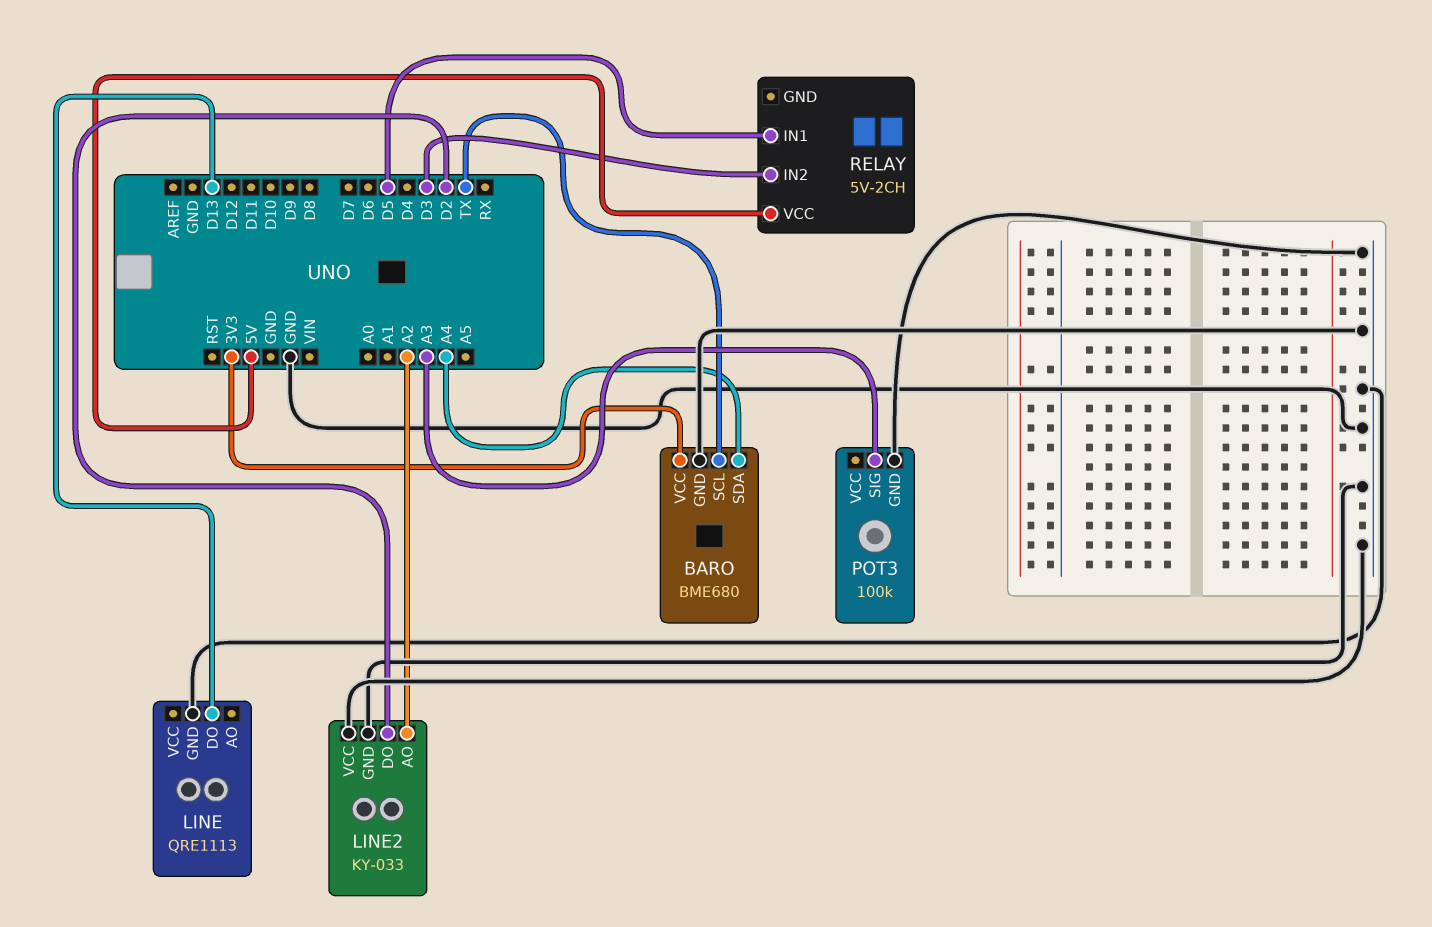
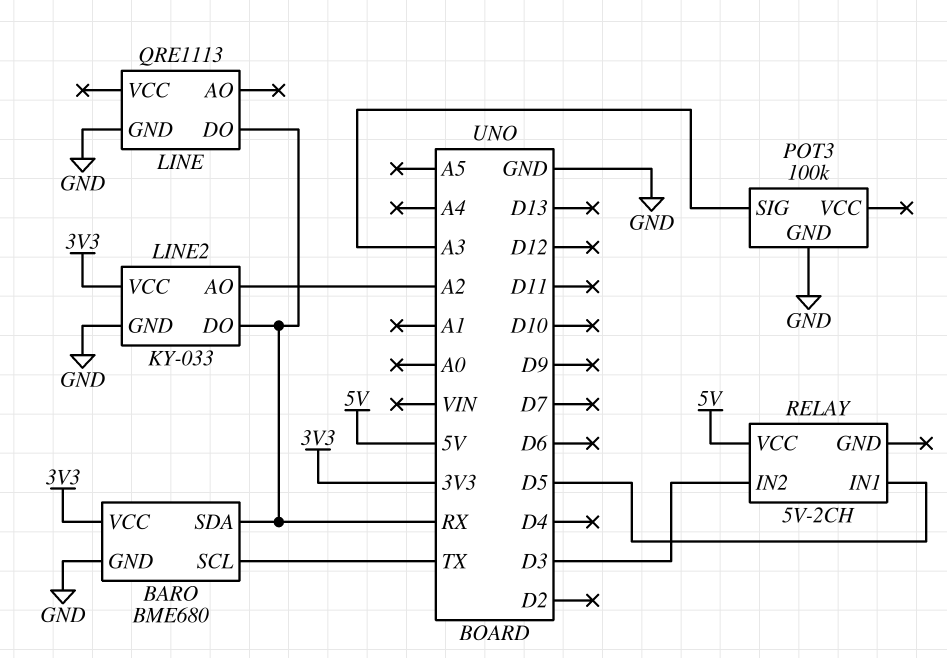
BARO pin SDA: A4 -> RX
LINE pin DO: D13 -> RX
LINE2 pin DO: D2 -> RX
LINE2 pin VCC: GND -> 3V3

